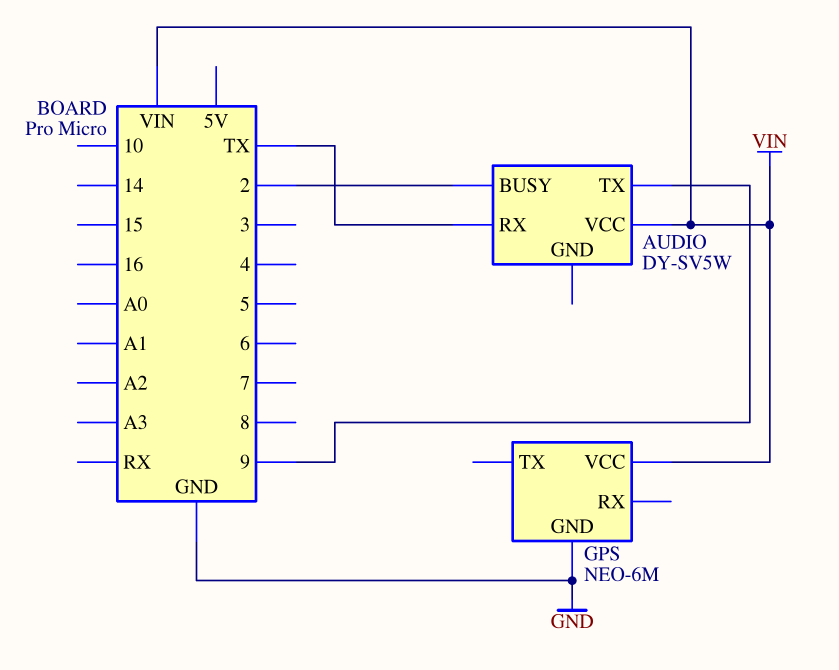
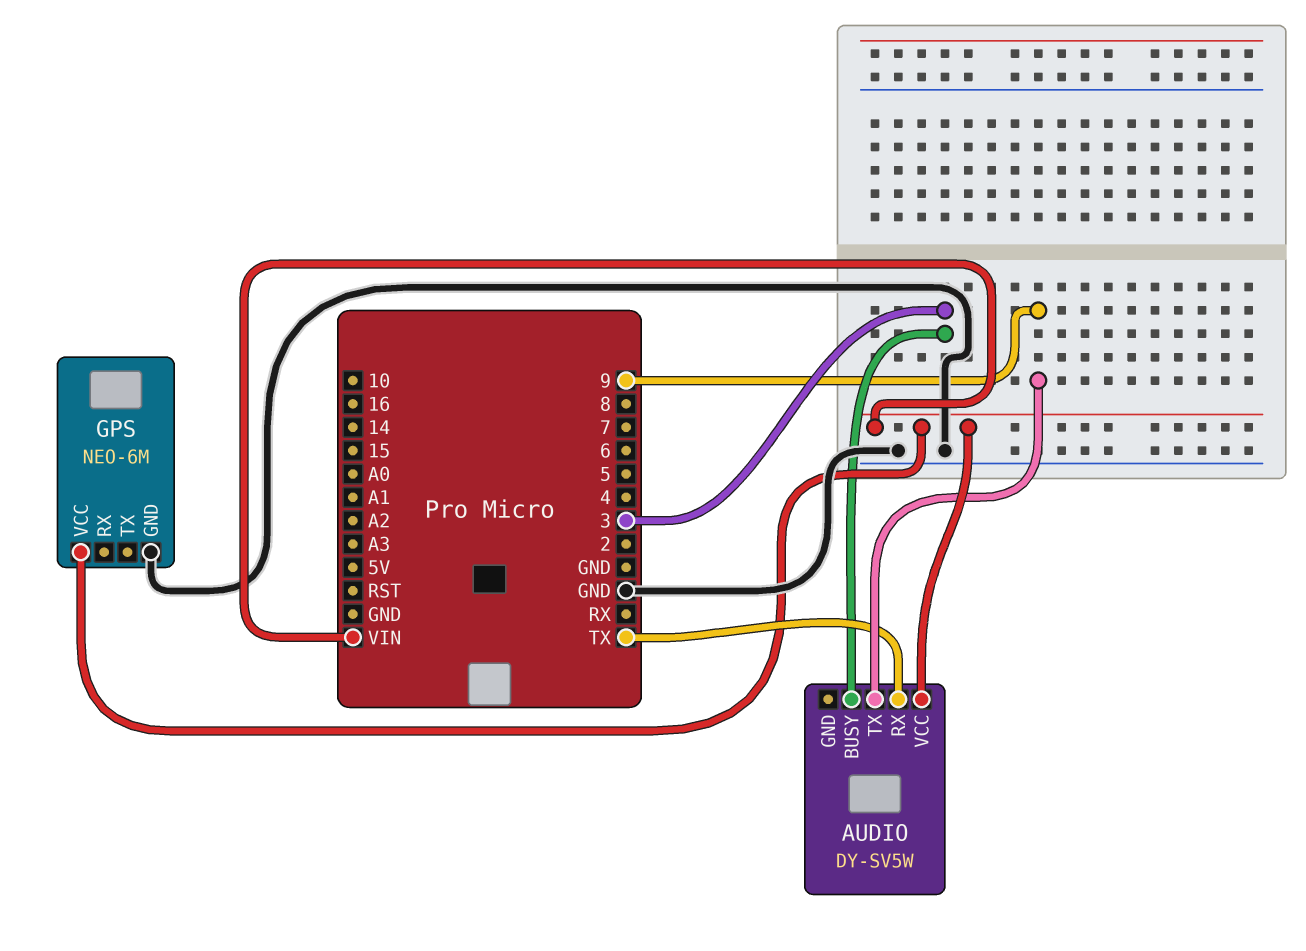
AUDIO pin BUSY: 2 -> 3

